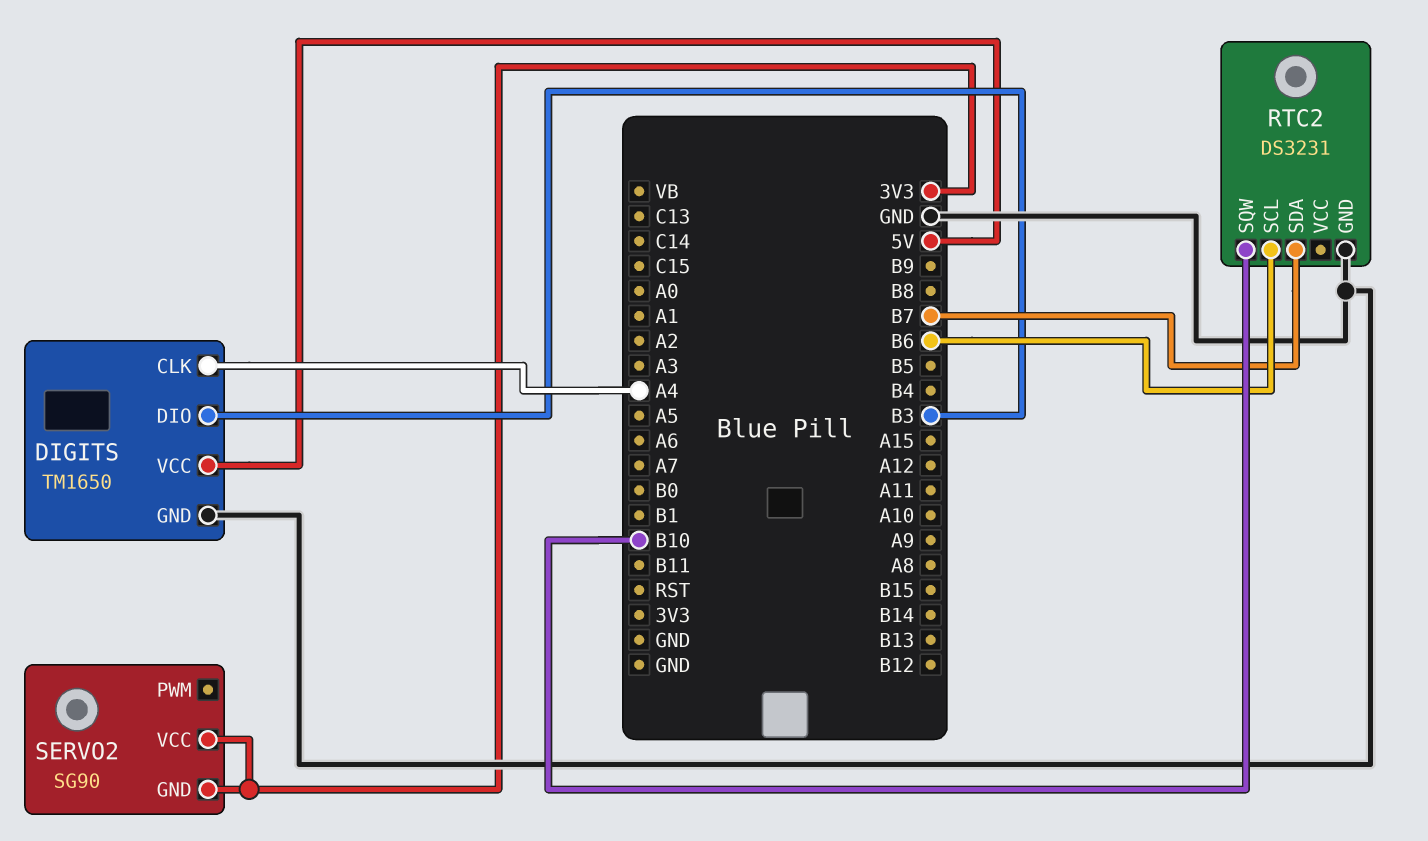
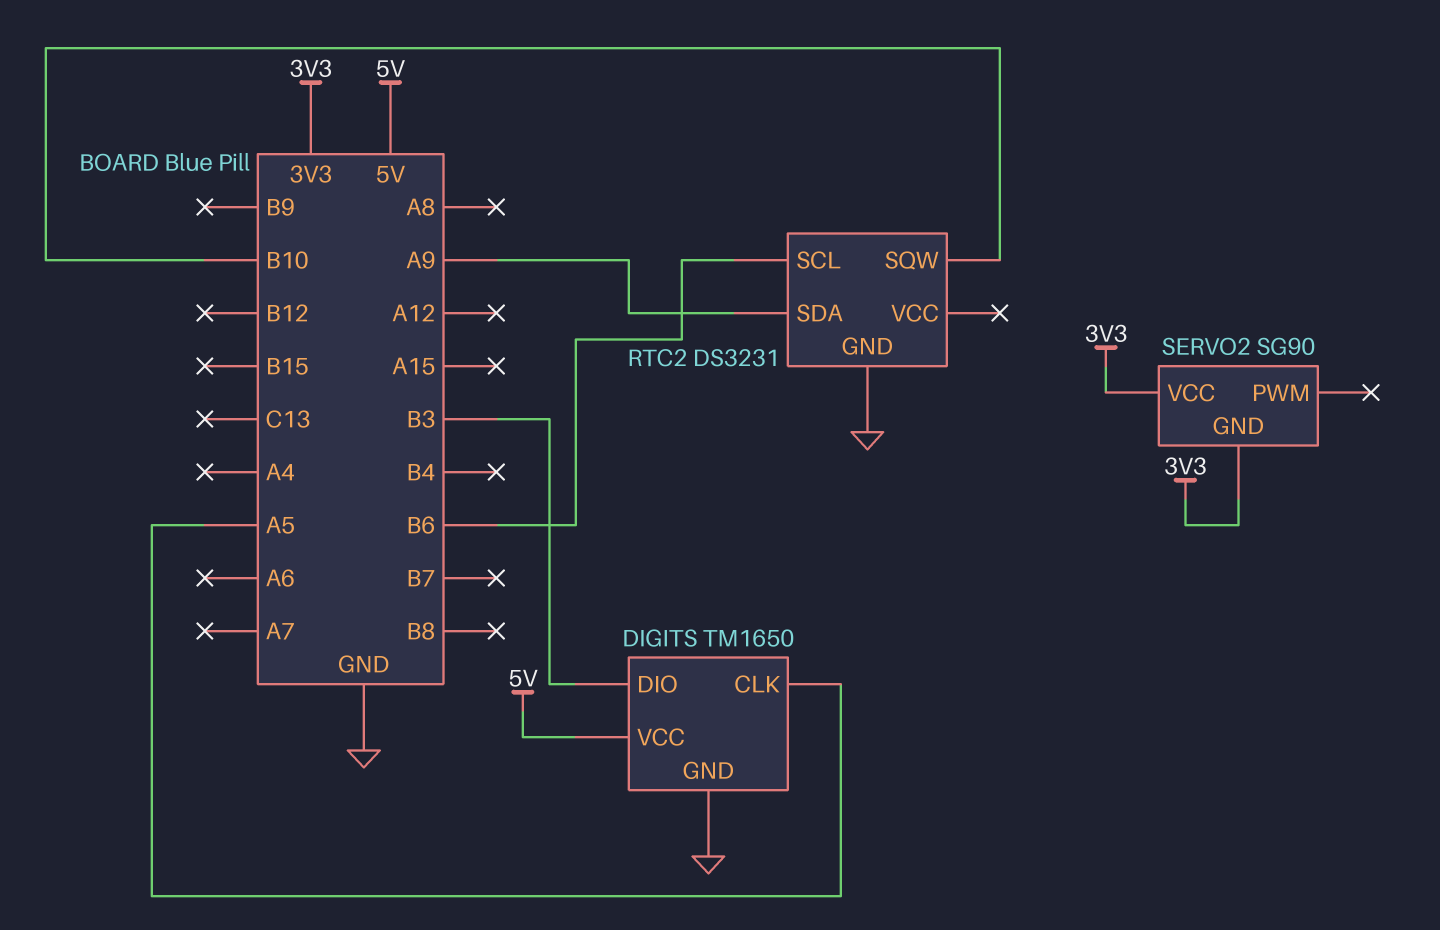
DIGITS pin CLK: A4 -> A5
RTC2 pin SDA: B7 -> A9

